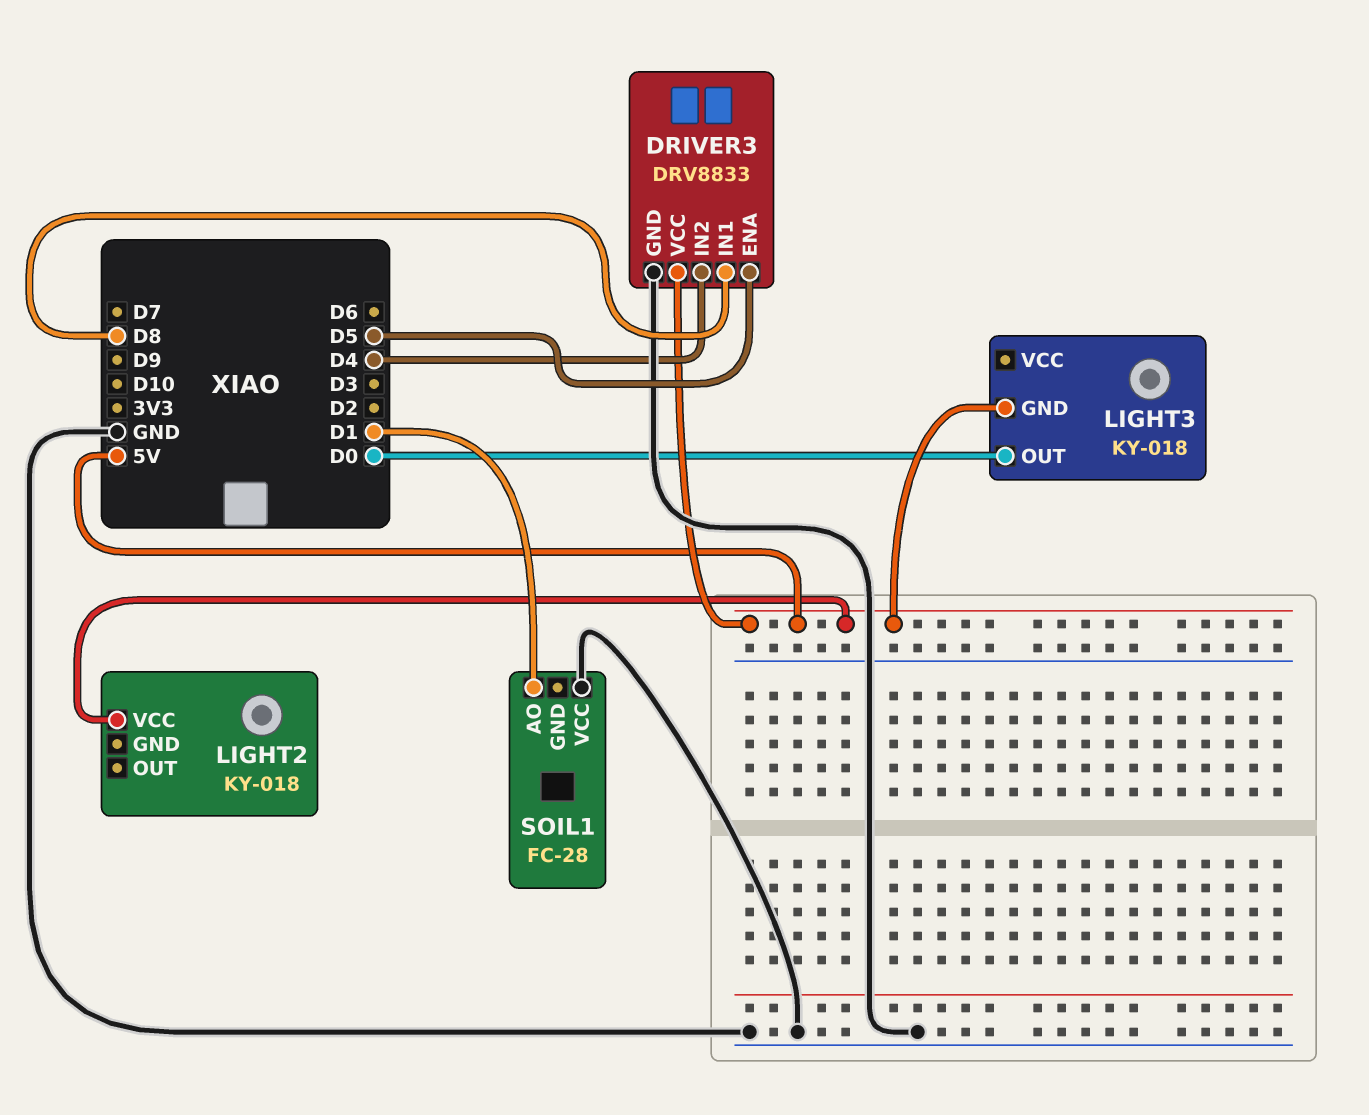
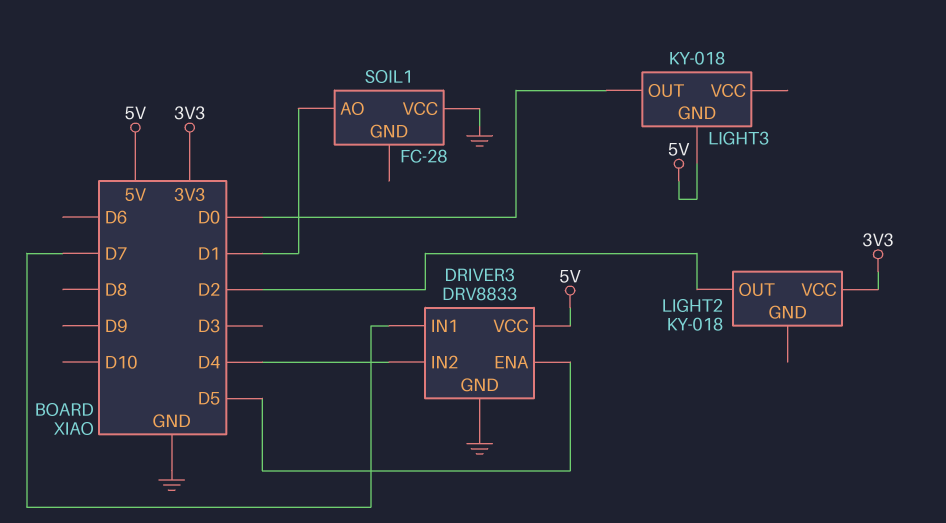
DRIVER3 pin IN1: D8 -> D7
LIGHT2 pin OUT: none -> D2
LIGHT2 pin VCC: 5V -> 3V3

